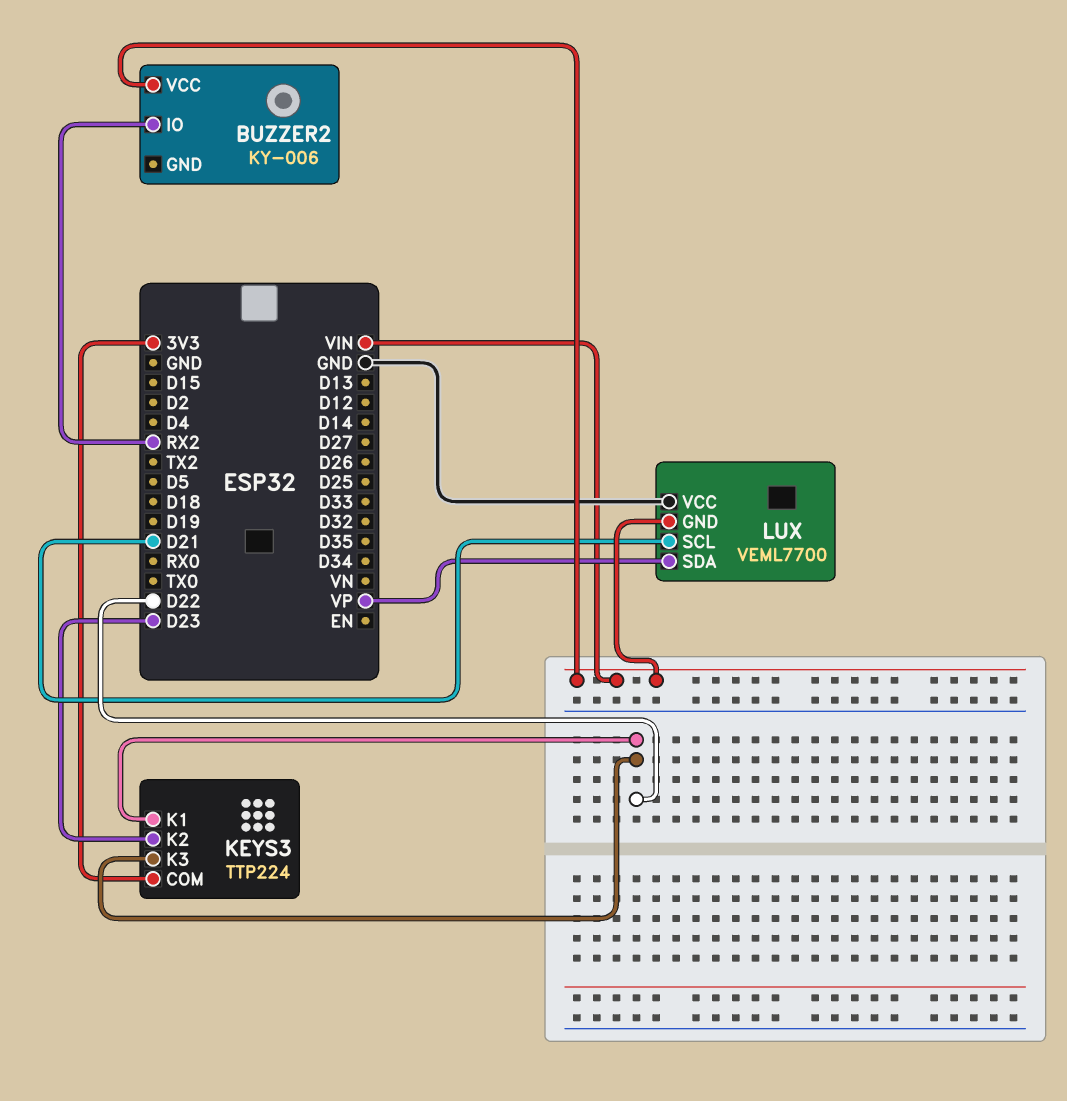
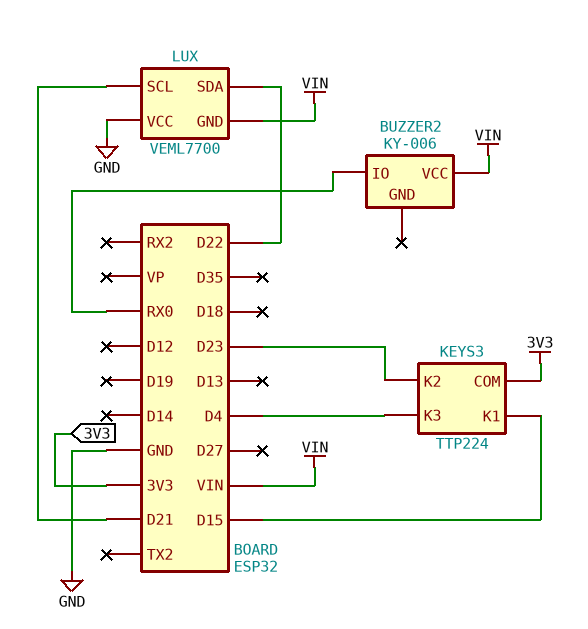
BUZZER2 pin IO: RX2 -> RX0
KEYS3 pin K1: D22 -> D15
KEYS3 pin K3: D22 -> D4
LUX pin SDA: VP -> D22

